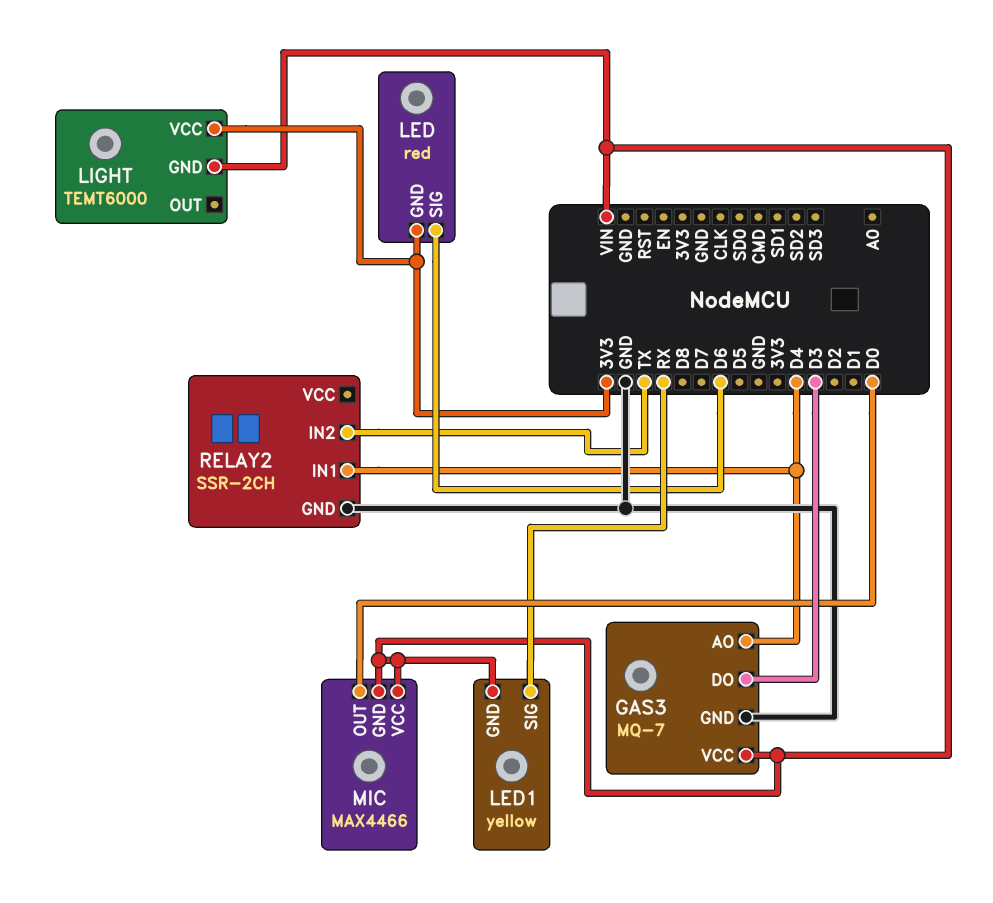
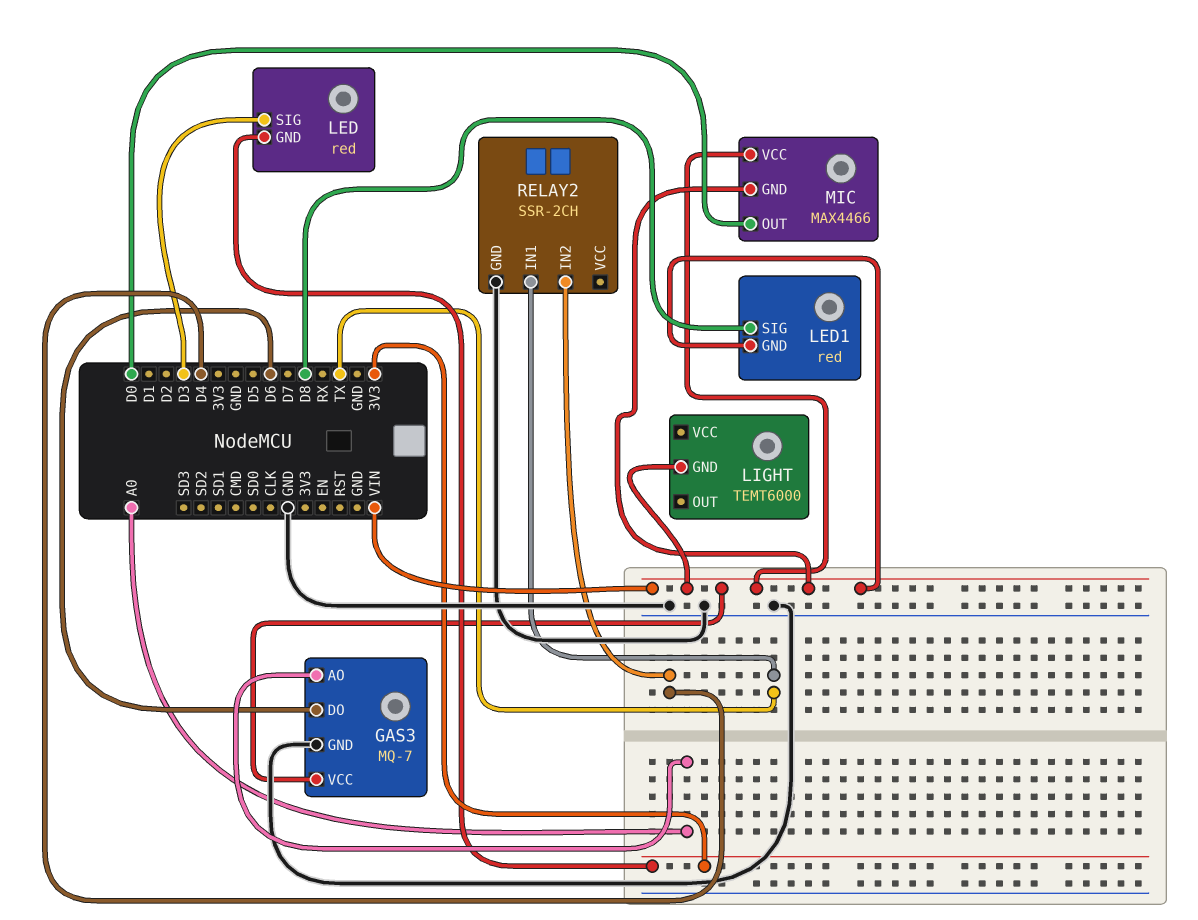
GAS3 pin AO: D4 -> A0
GAS3 pin DO: D3 -> D6
LED pin SIG: D6 -> D3
LED1: yellow -> red
LED1 pin SIG: RX -> D8
LIGHT pin VCC: 3V3 -> none
RELAY2 pin IN1: D4 -> TX
RELAY2 pin IN2: TX -> D4

